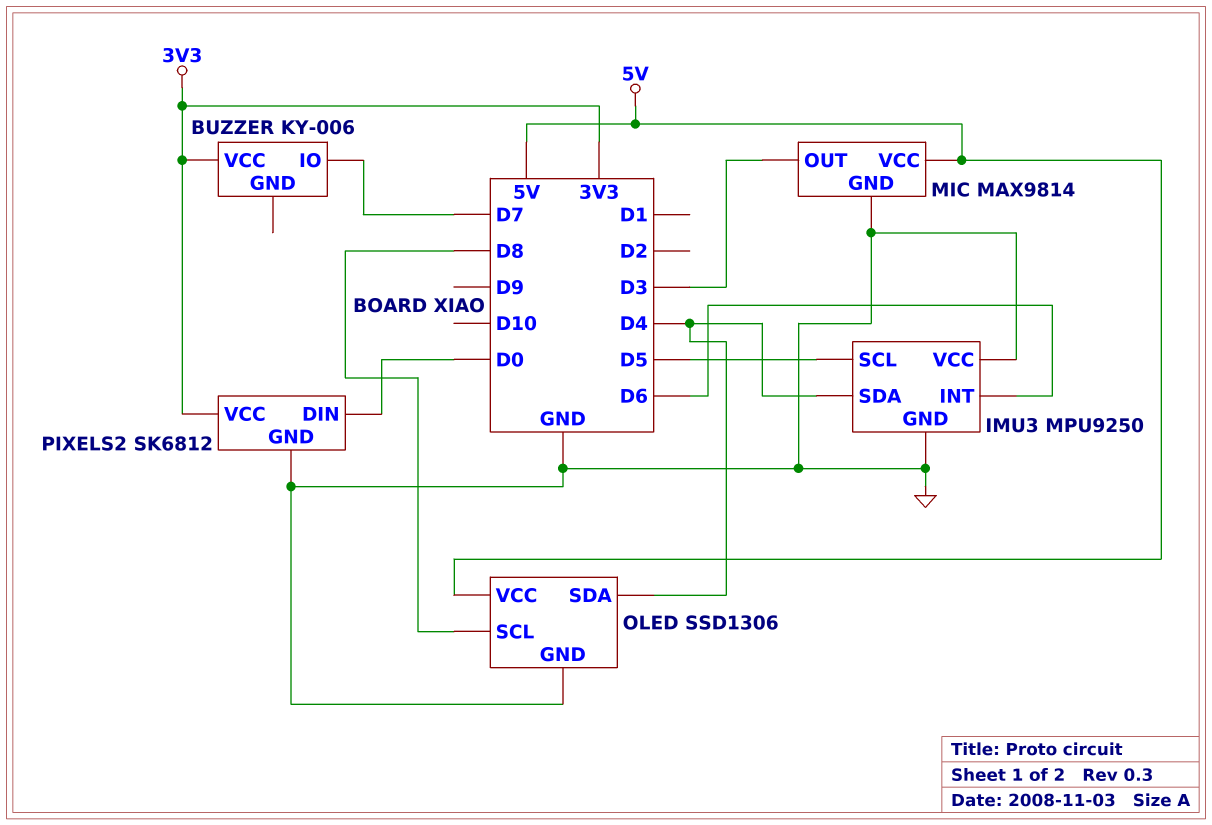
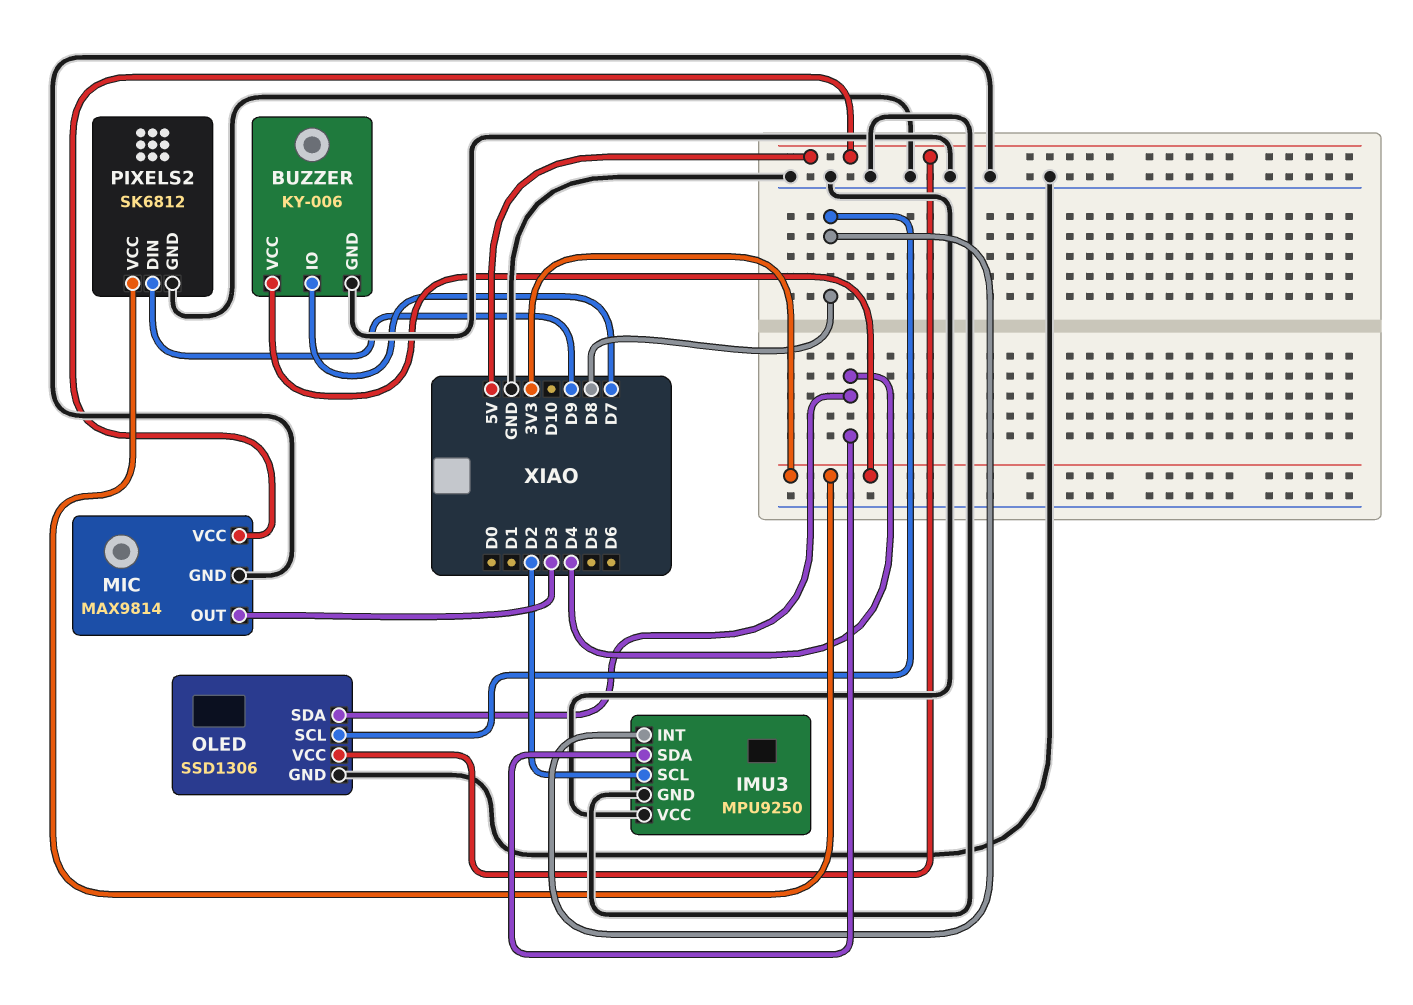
BUZZER pin GND: none -> GND
IMU3 pin INT: D6 -> D8
IMU3 pin SCL: D5 -> D2
PIXELS2 pin DIN: D0 -> D9

